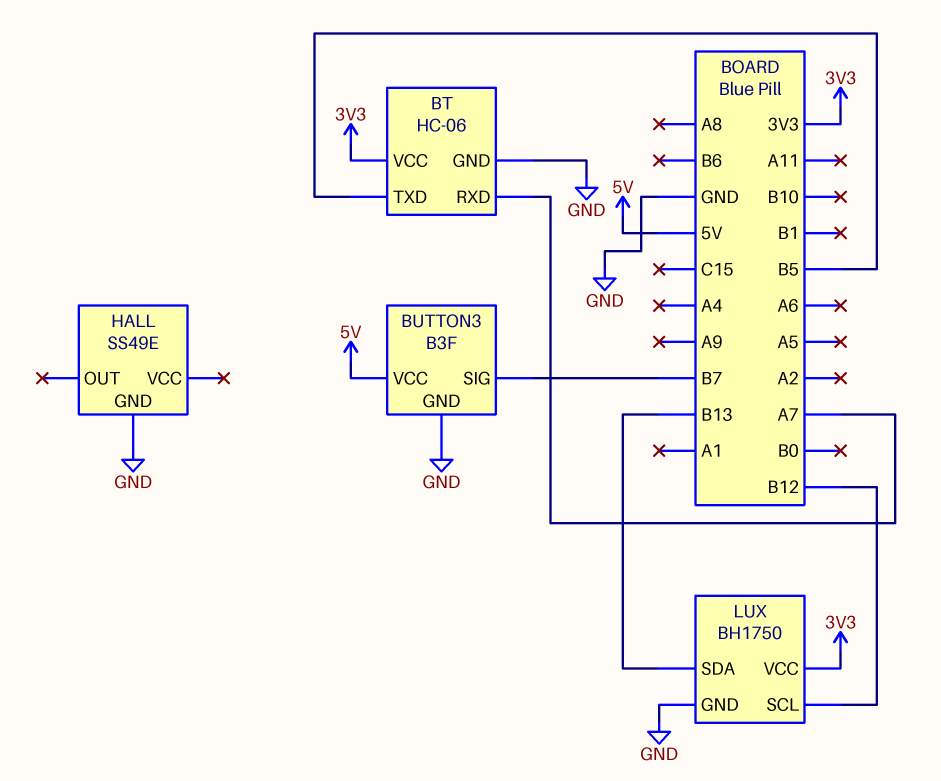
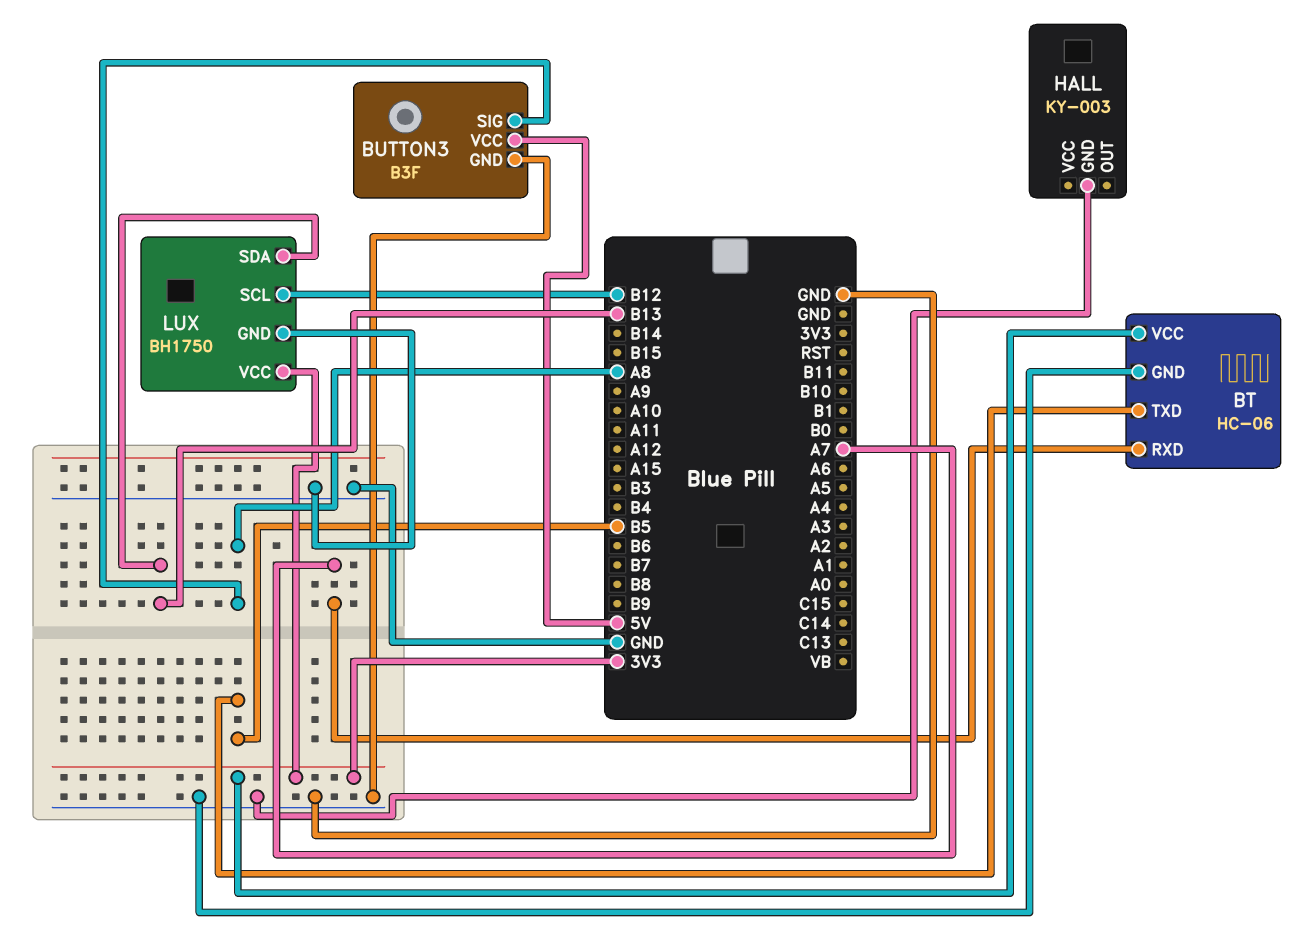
BUTTON3 pin SIG: B7 -> A8
HALL: SS49E -> KY-003

